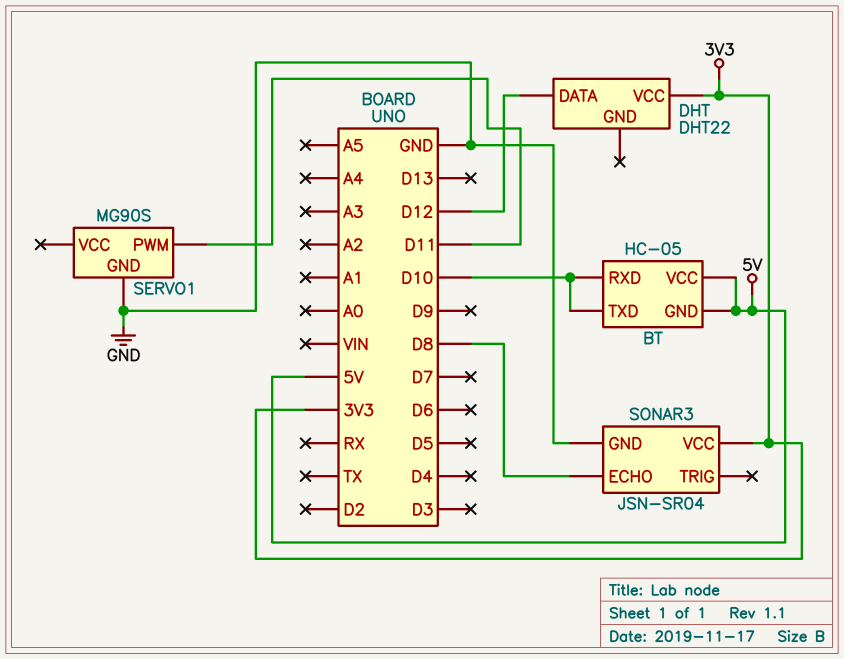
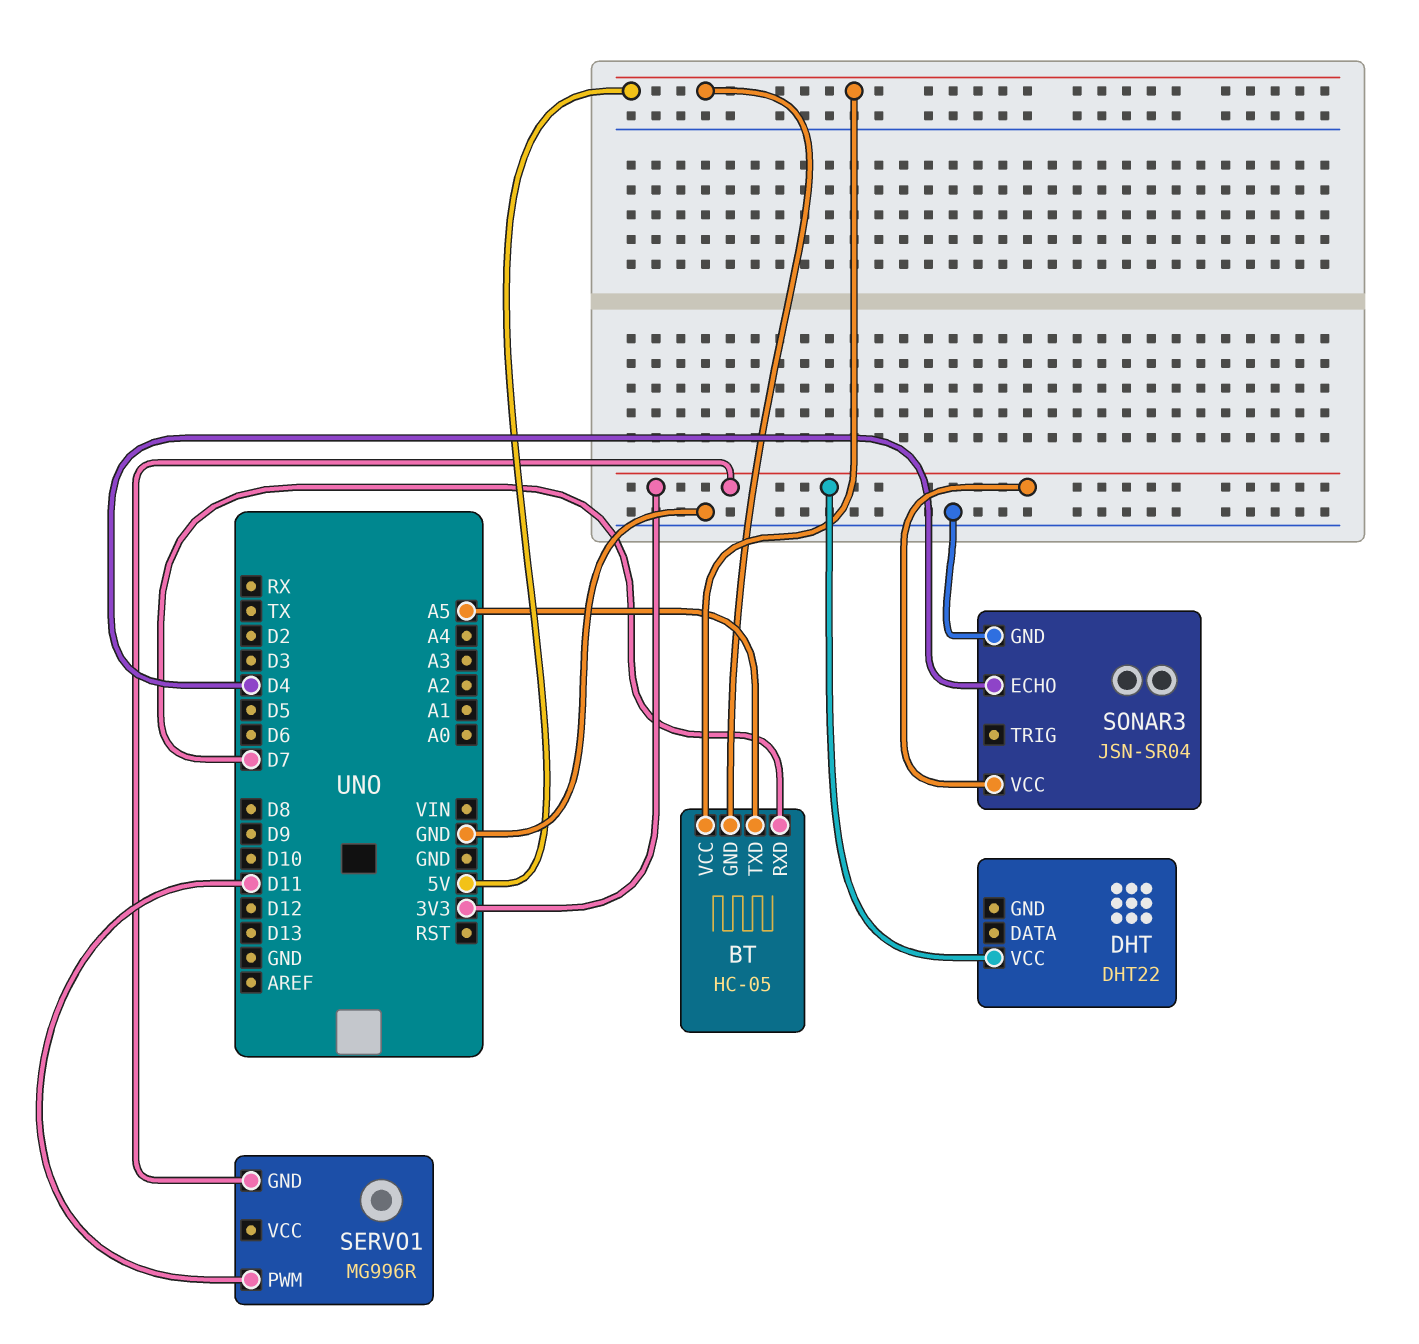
BT pin RXD: D10 -> D7
BT pin TXD: D10 -> A5
DHT pin DATA: D12 -> none
SERVO1: MG90S -> MG996R
SERVO1 pin GND: GND -> 3V3
SONAR3 pin ECHO: D8 -> D4

